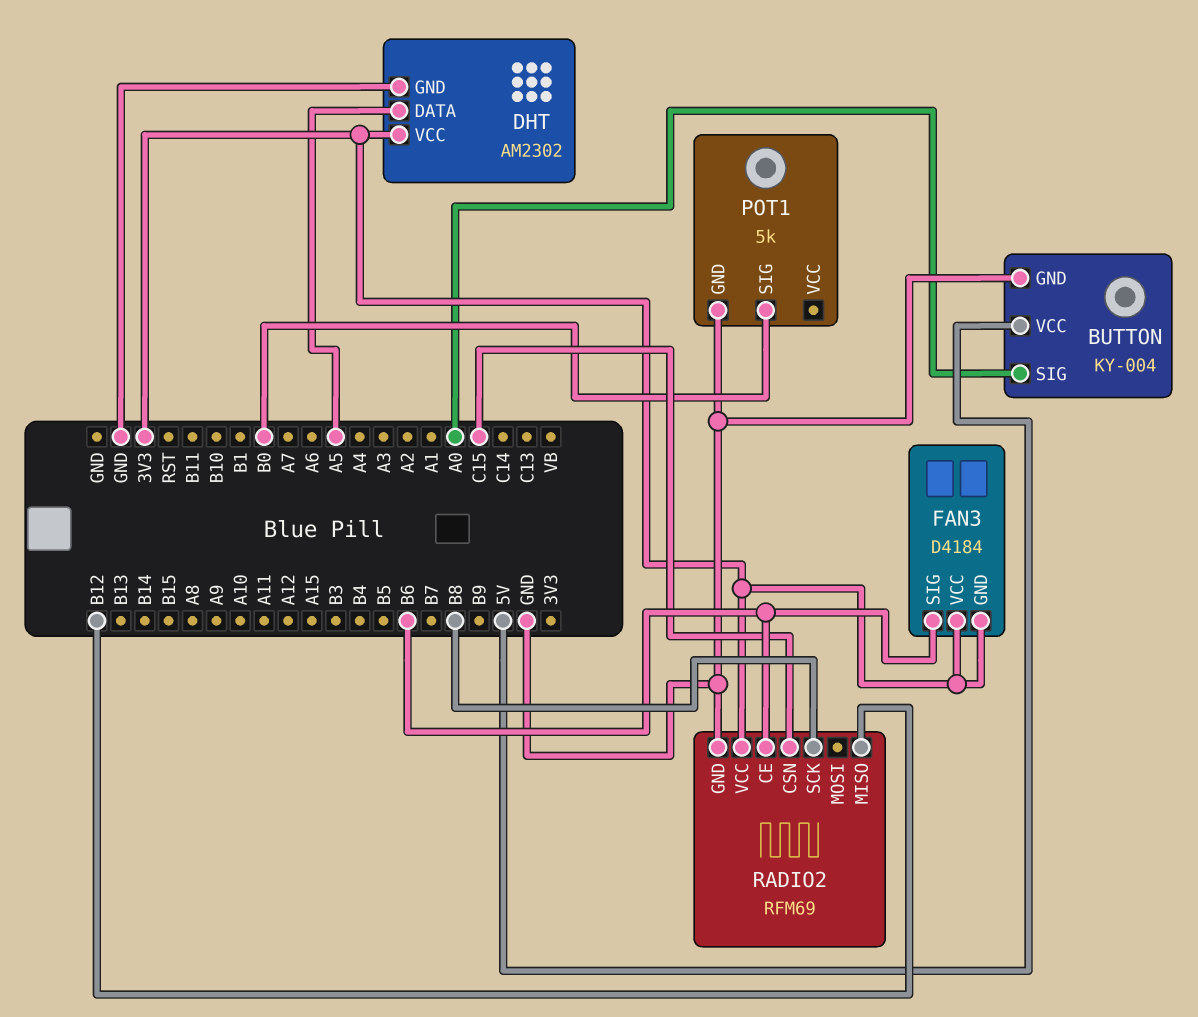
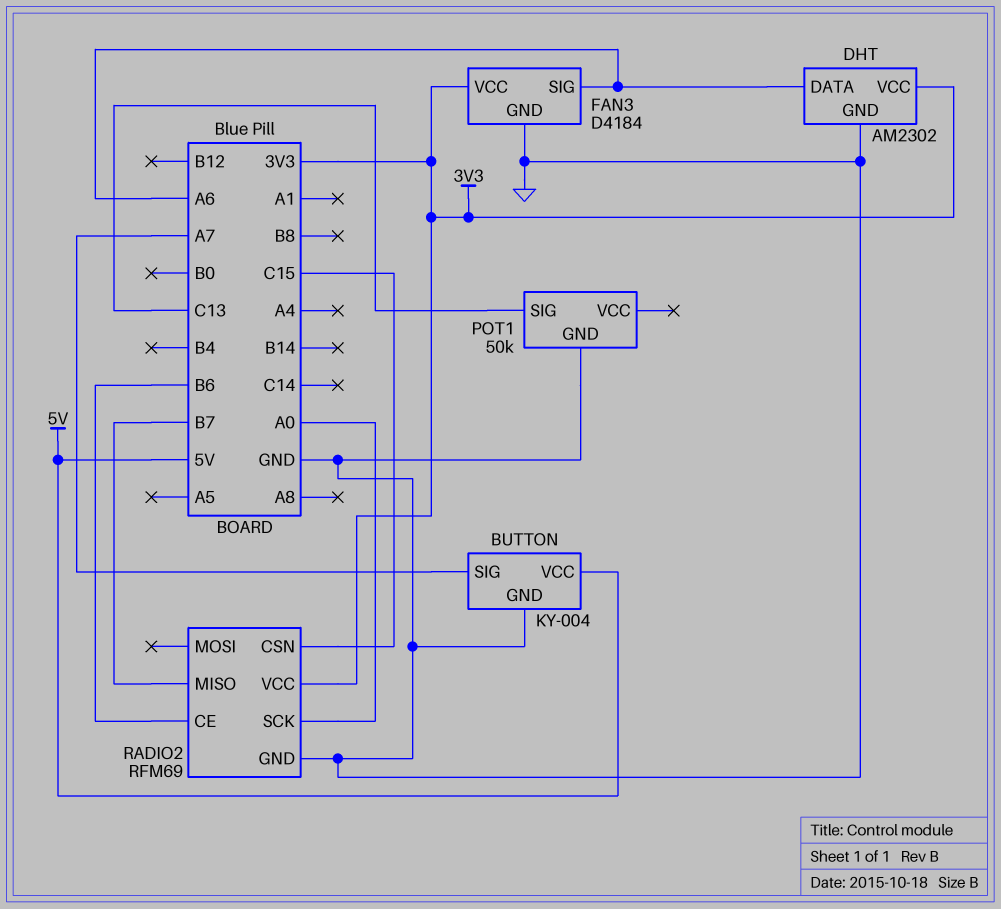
BUTTON pin SIG: A0 -> A7
DHT pin DATA: A5 -> A6
FAN3 pin GND: 3V3 -> GND
FAN3 pin SIG: B6 -> A6
POT1: 5k -> 50k
POT1 pin SIG: B0 -> C13
RADIO2 pin MISO: B12 -> B7
RADIO2 pin SCK: B8 -> A0

